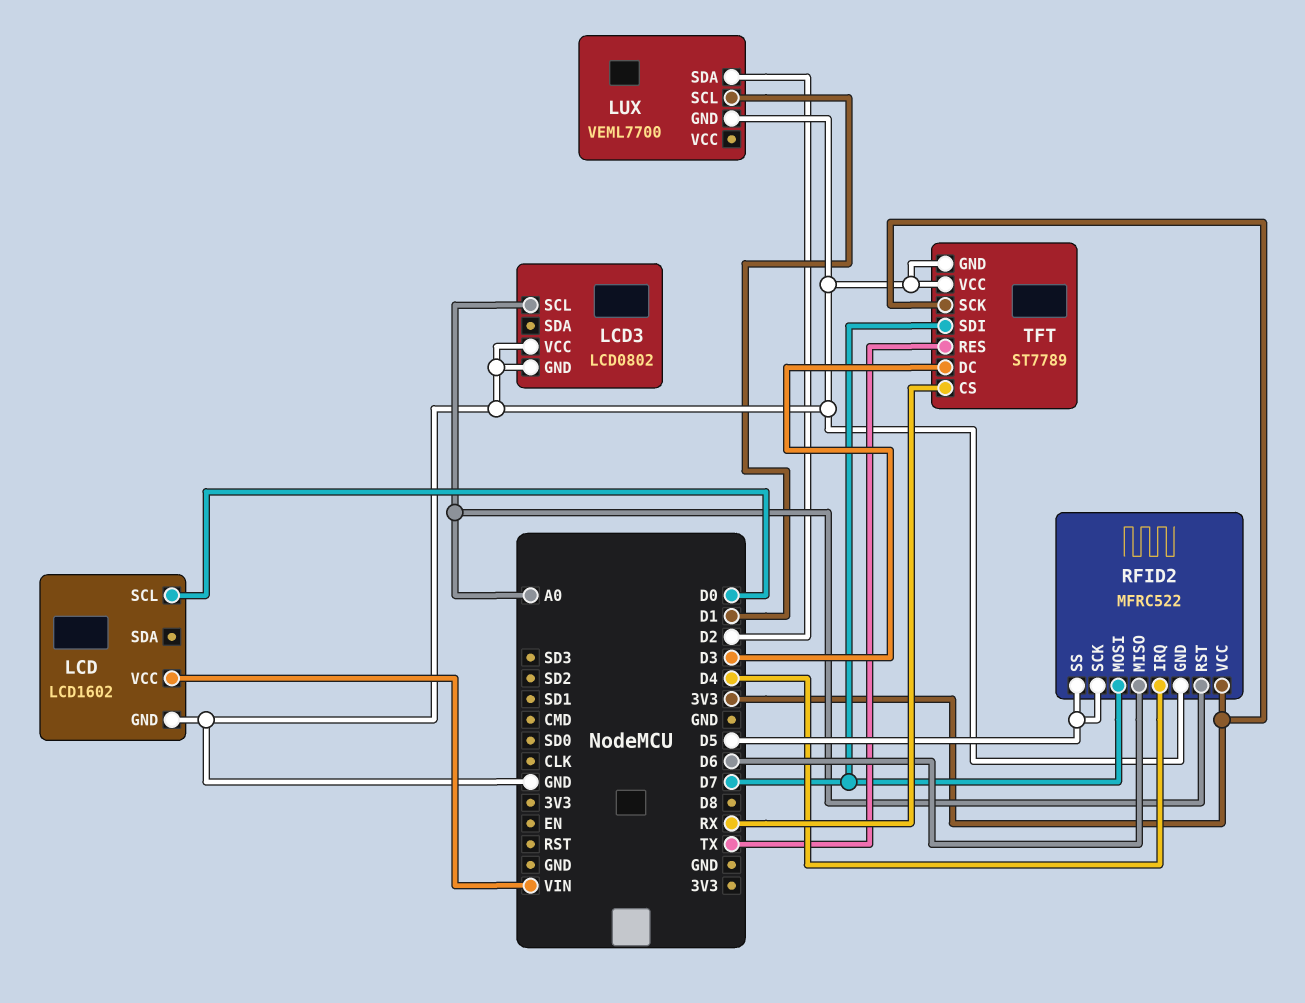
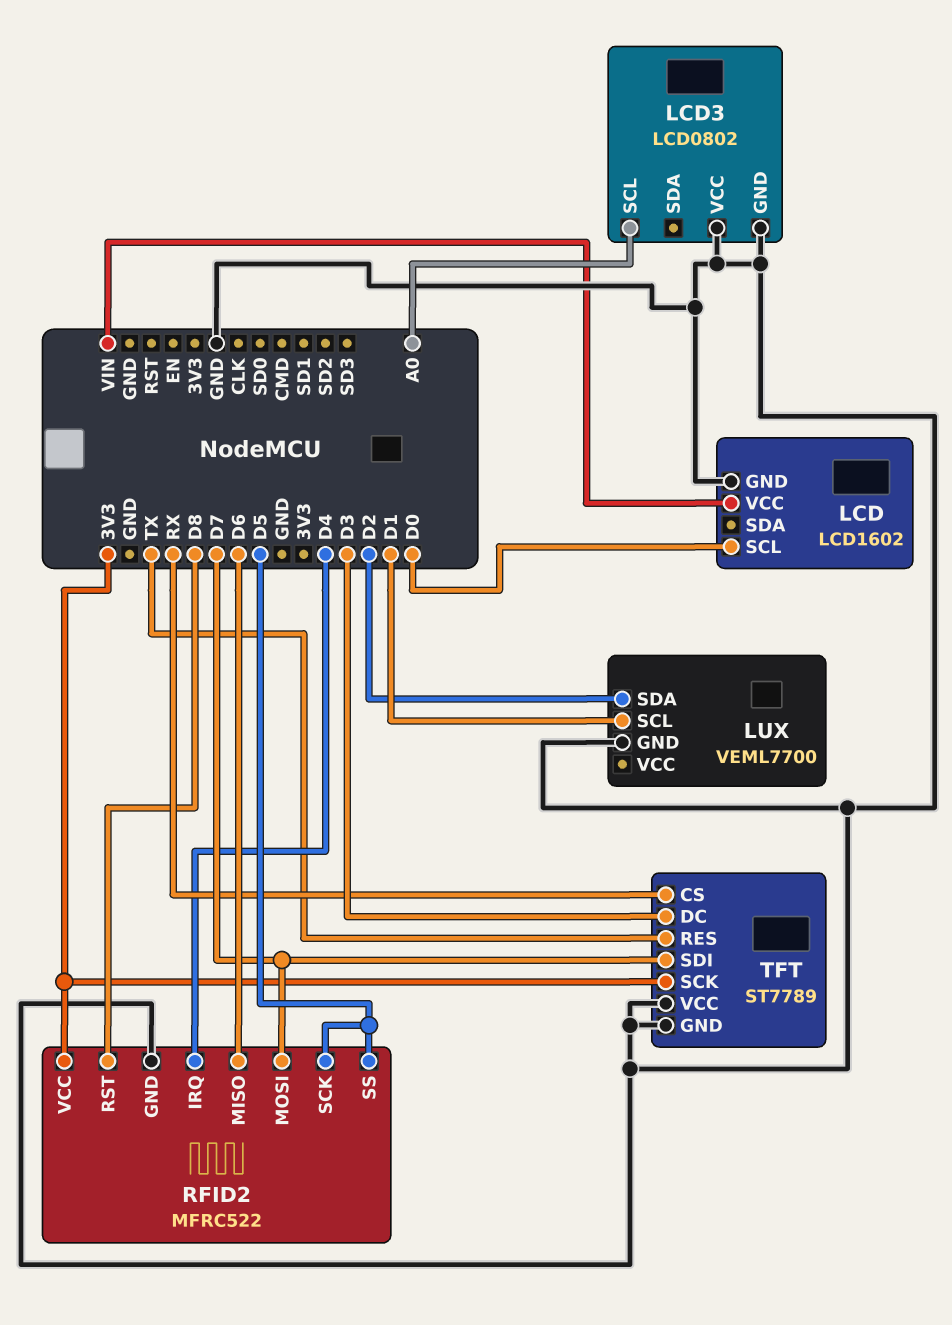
RFID2 pin RST: A0 -> D8

